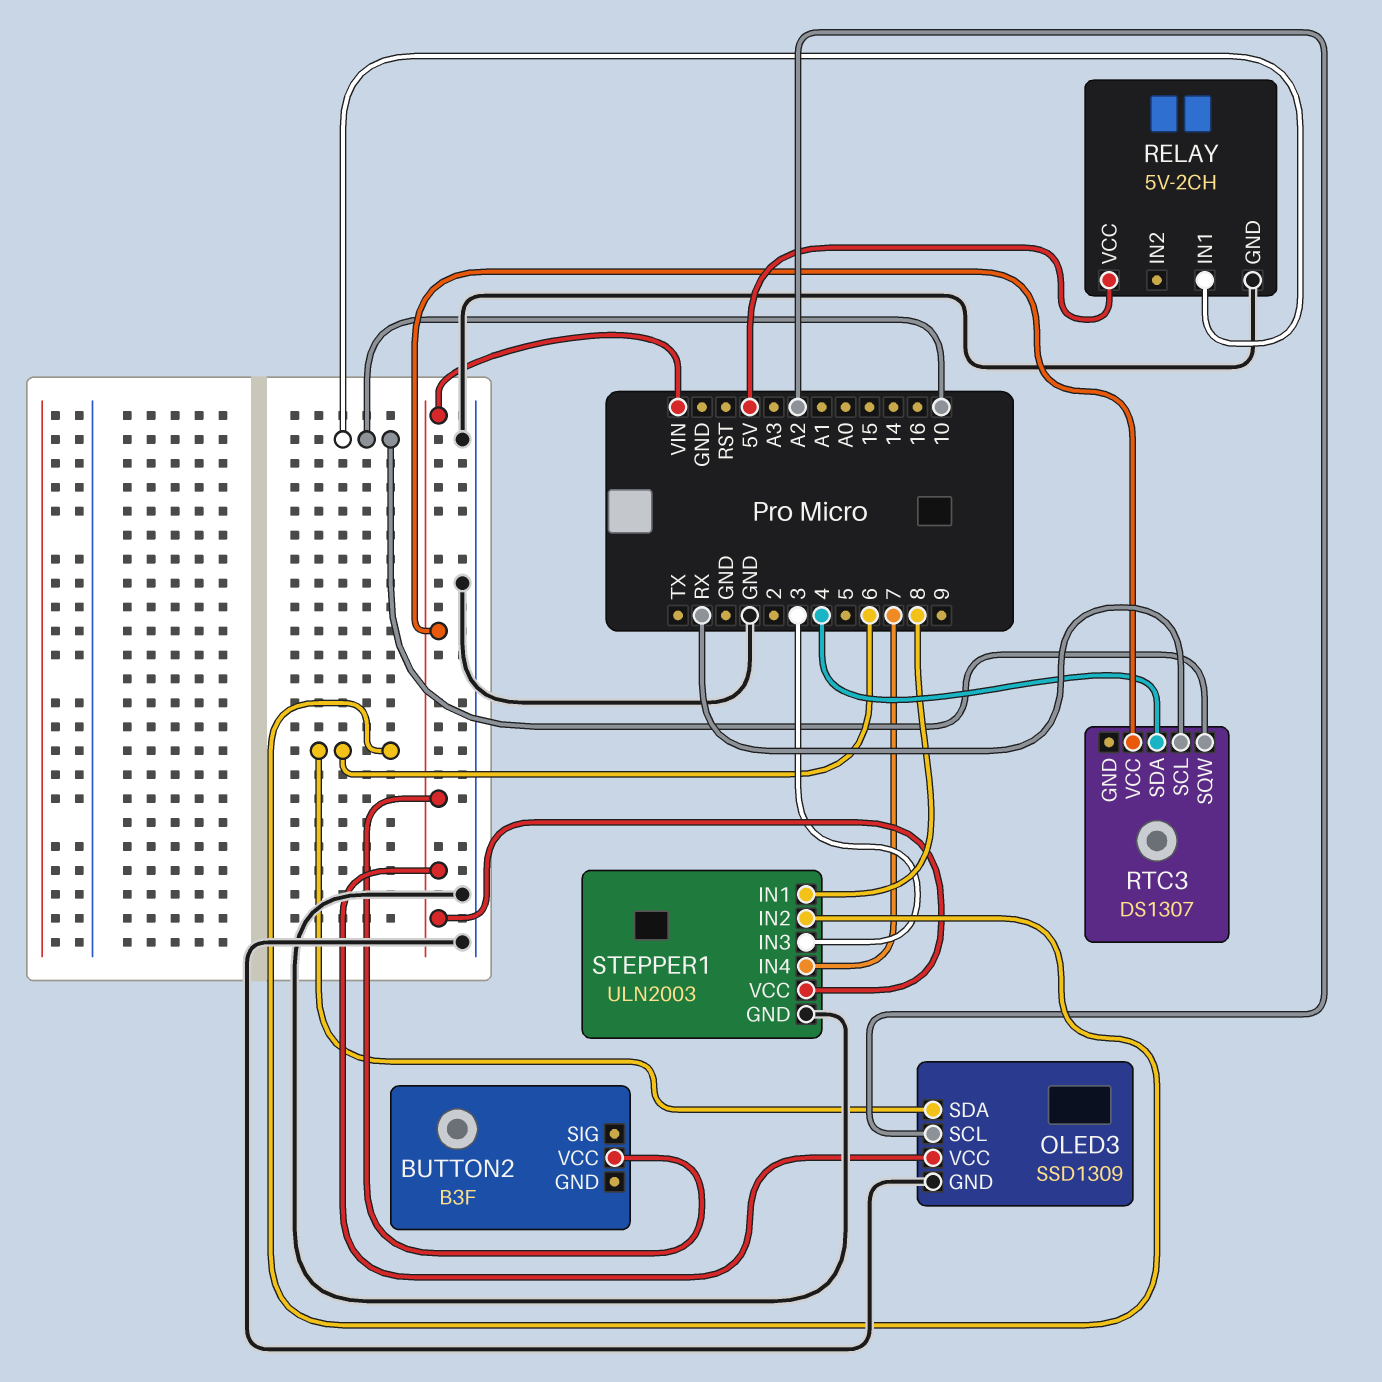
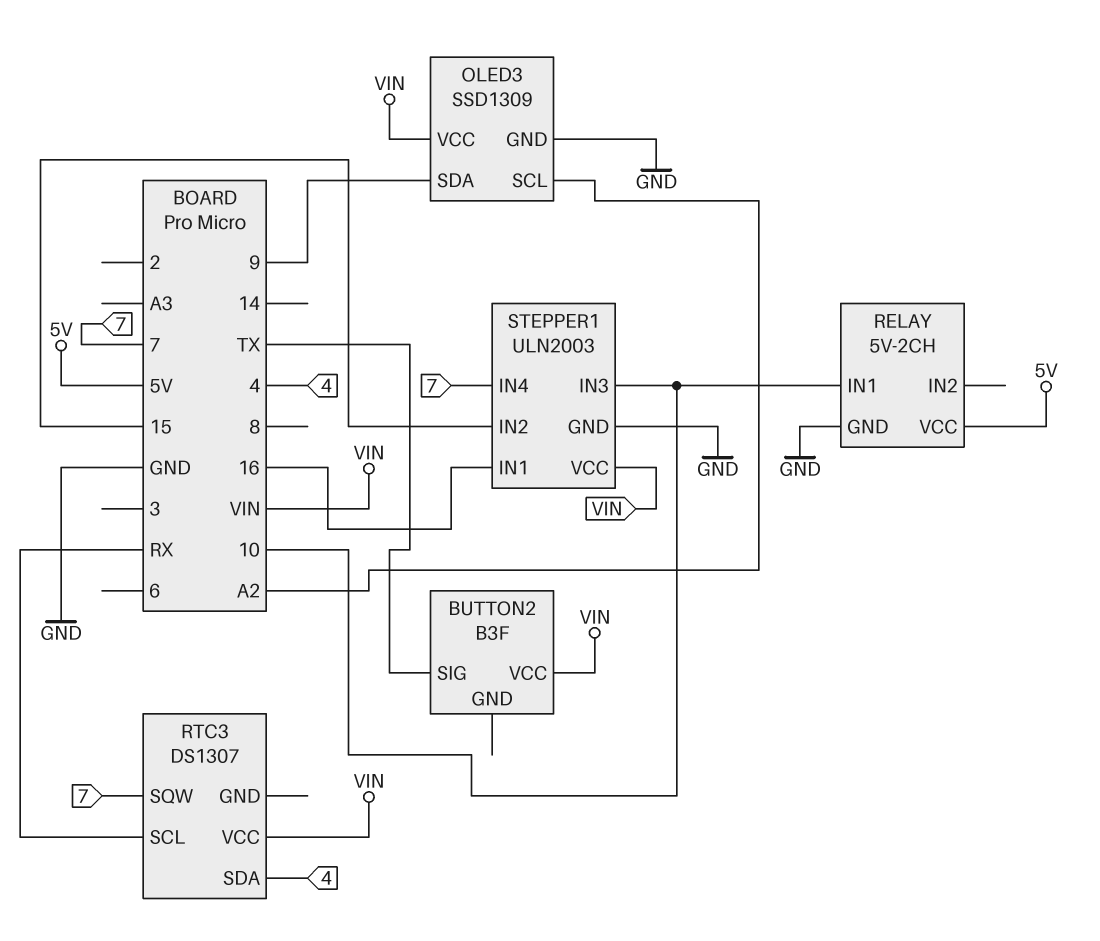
BUTTON2 pin SIG: none -> TX
OLED3 pin SDA: 6 -> 9
RTC3 pin SQW: 10 -> 7
STEPPER1 pin IN1: 8 -> 16
STEPPER1 pin IN2: 6 -> 15
STEPPER1 pin IN3: 3 -> 10

